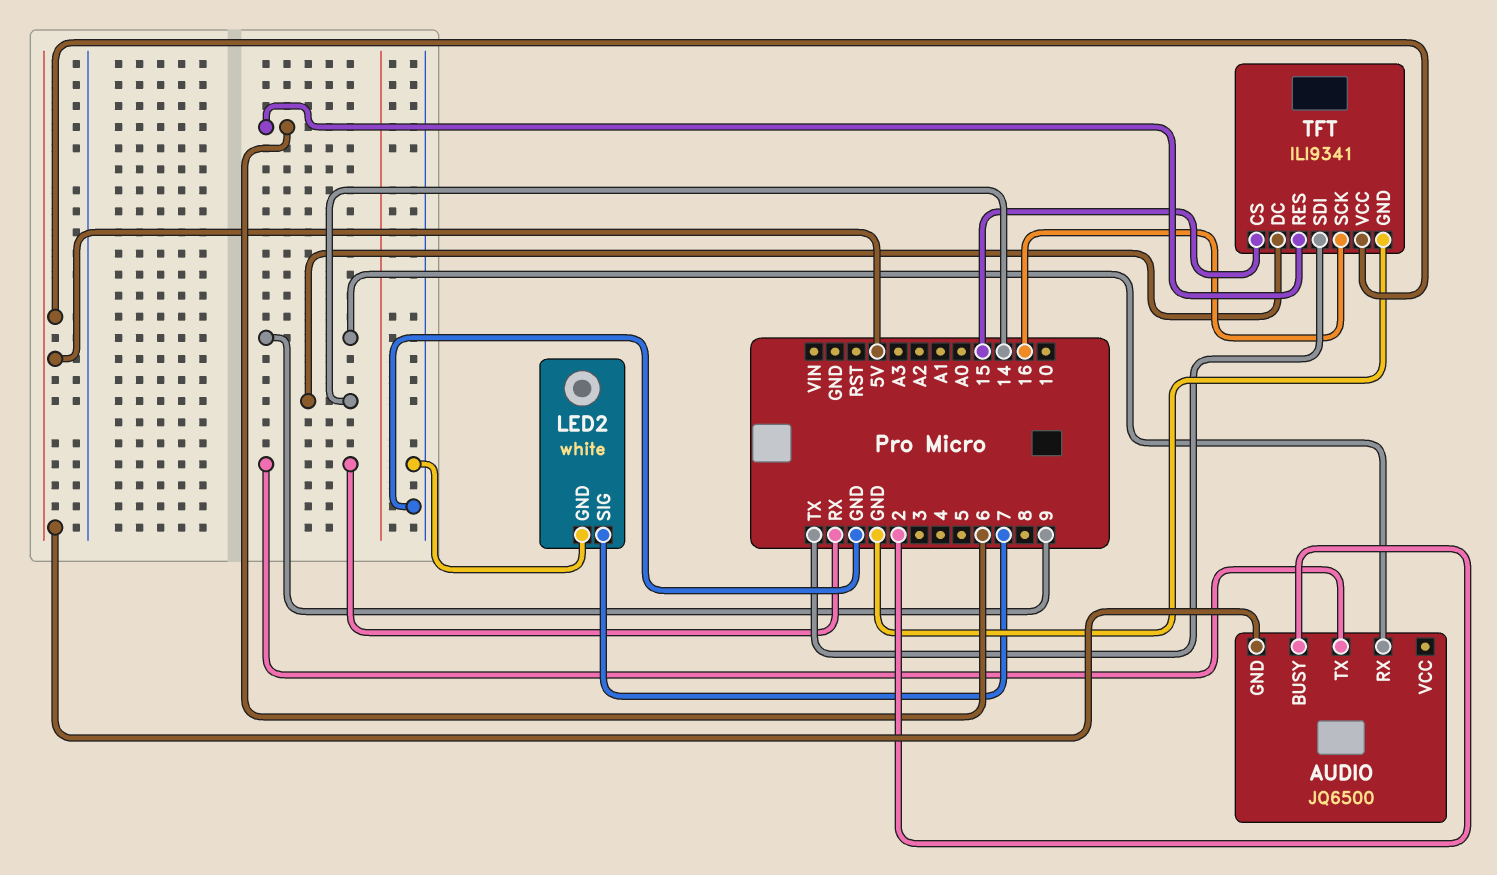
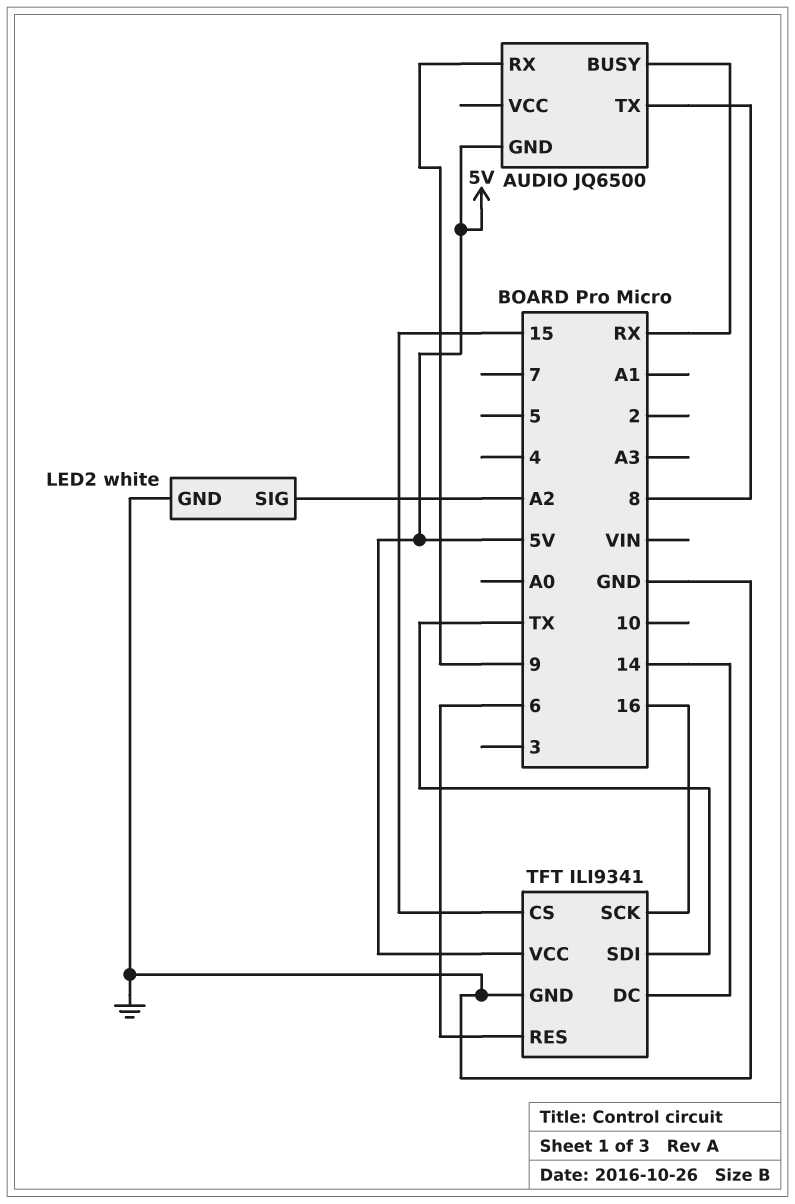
AUDIO pin BUSY: 2 -> RX
AUDIO pin TX: RX -> 8
LED2 pin SIG: 7 -> A2

